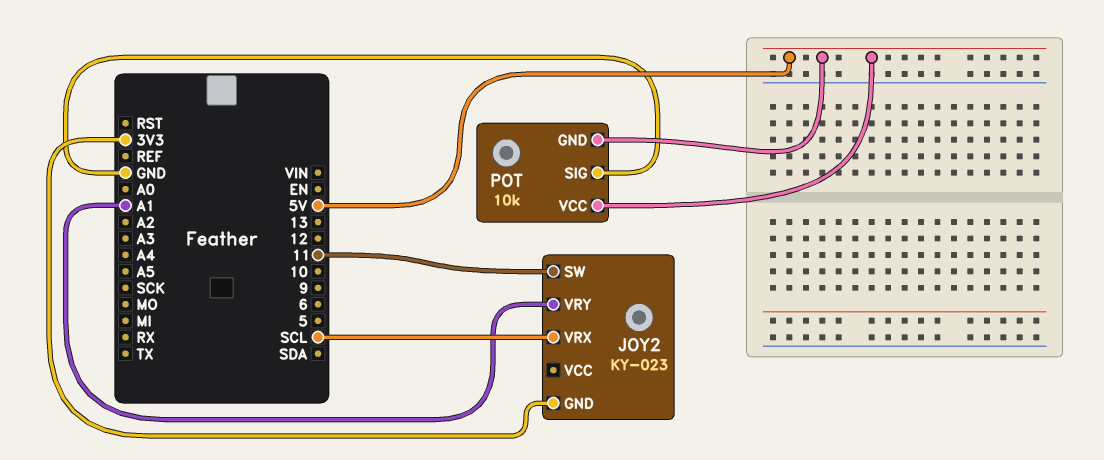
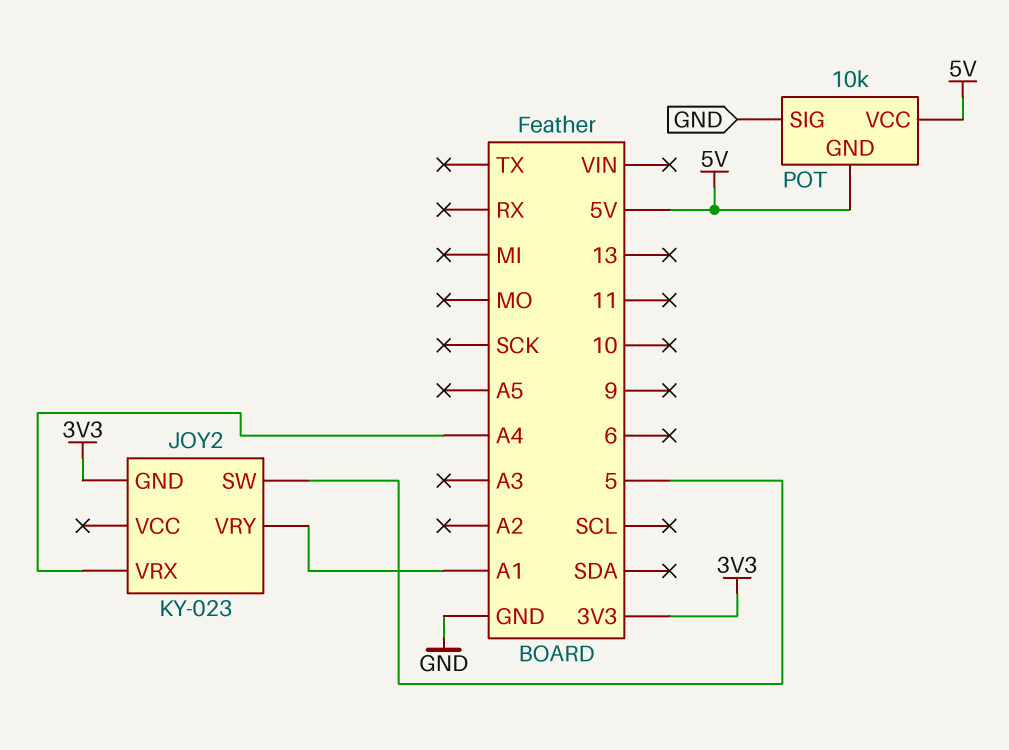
JOY2 pin SW: 11 -> 5
JOY2 pin VRX: SCL -> A4

